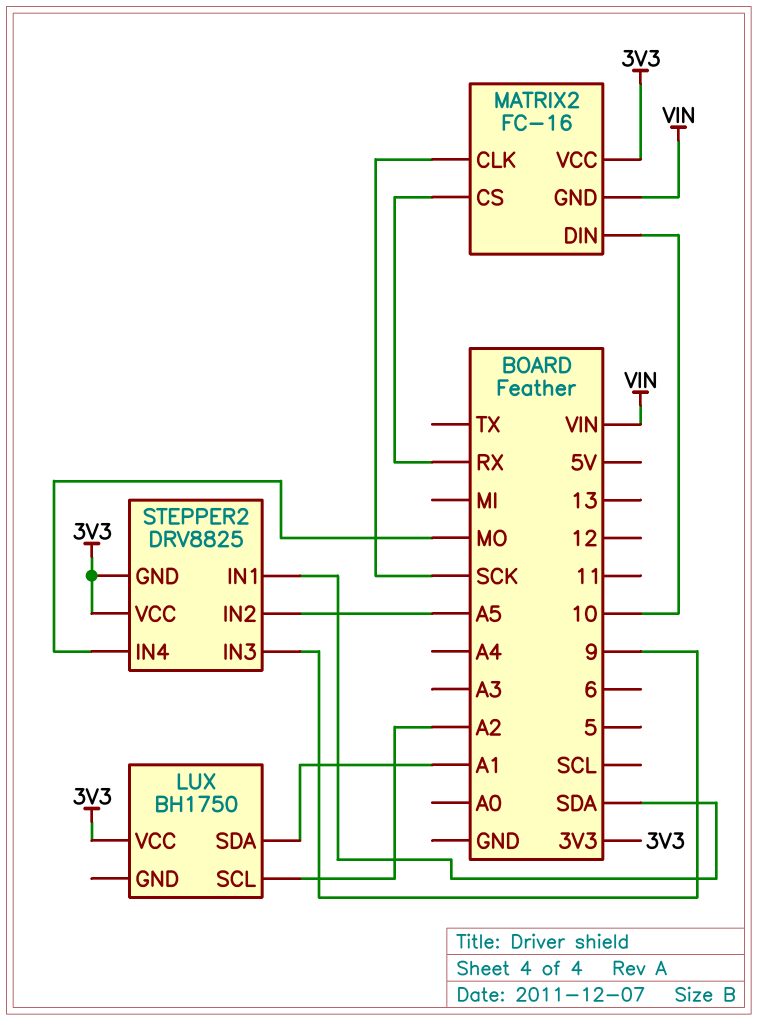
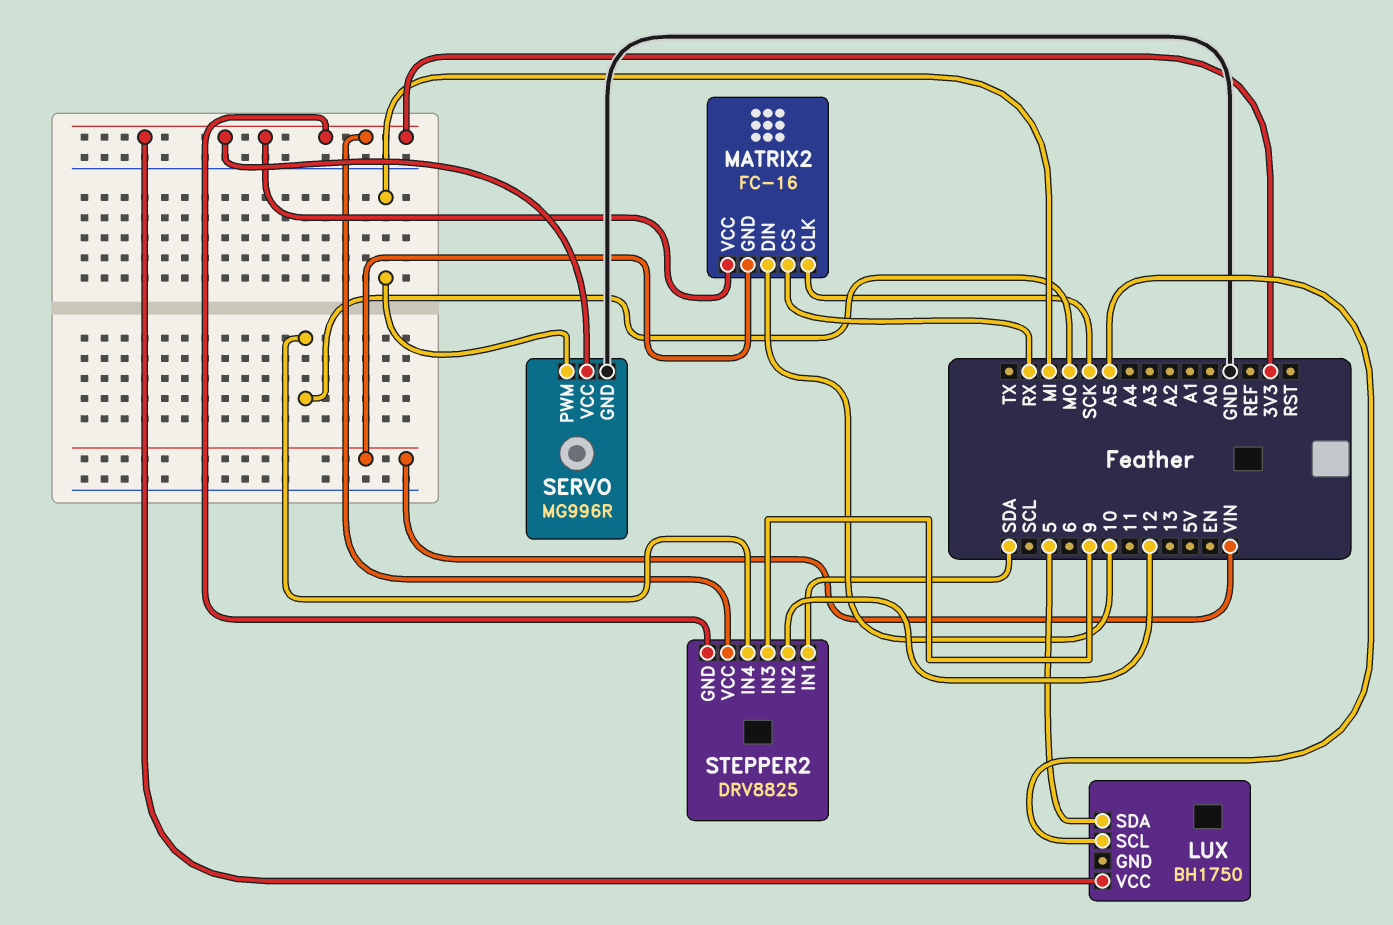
LUX pin SCL: A2 -> A5
LUX pin SDA: A1 -> 5
SERVO: none -> MG996R
SERVO pin GND: none -> GND
SERVO pin PWM: none -> MI
SERVO pin VCC: none -> 3V3
STEPPER2 pin IN2: A5 -> 12

